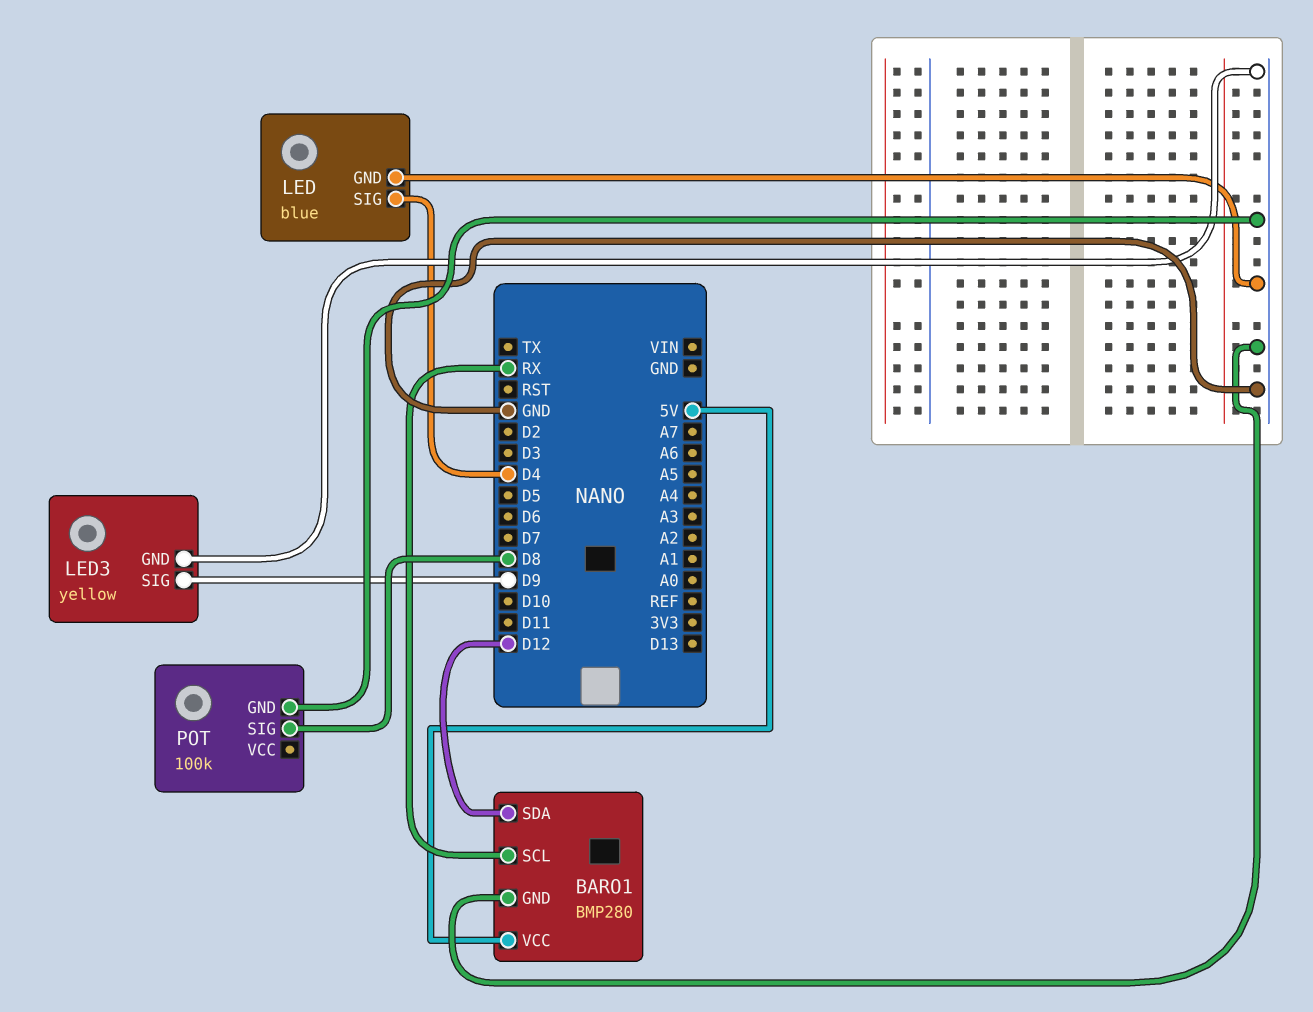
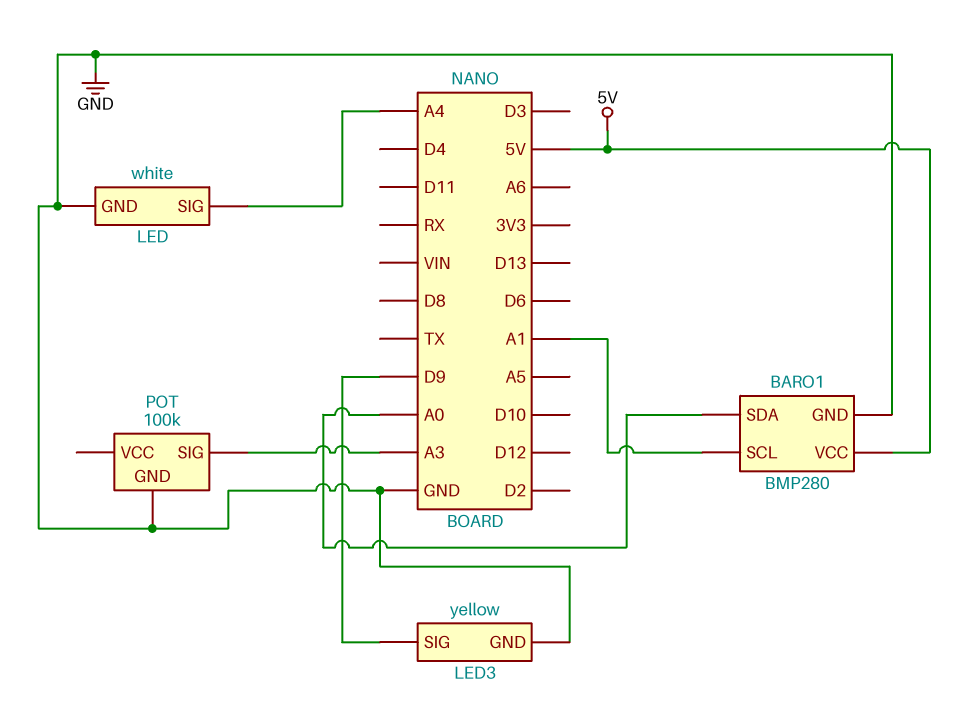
BARO1 pin SCL: RX -> A1
BARO1 pin SDA: D12 -> A0
LED: blue -> white
LED pin SIG: D4 -> A4
POT pin SIG: D8 -> A3

